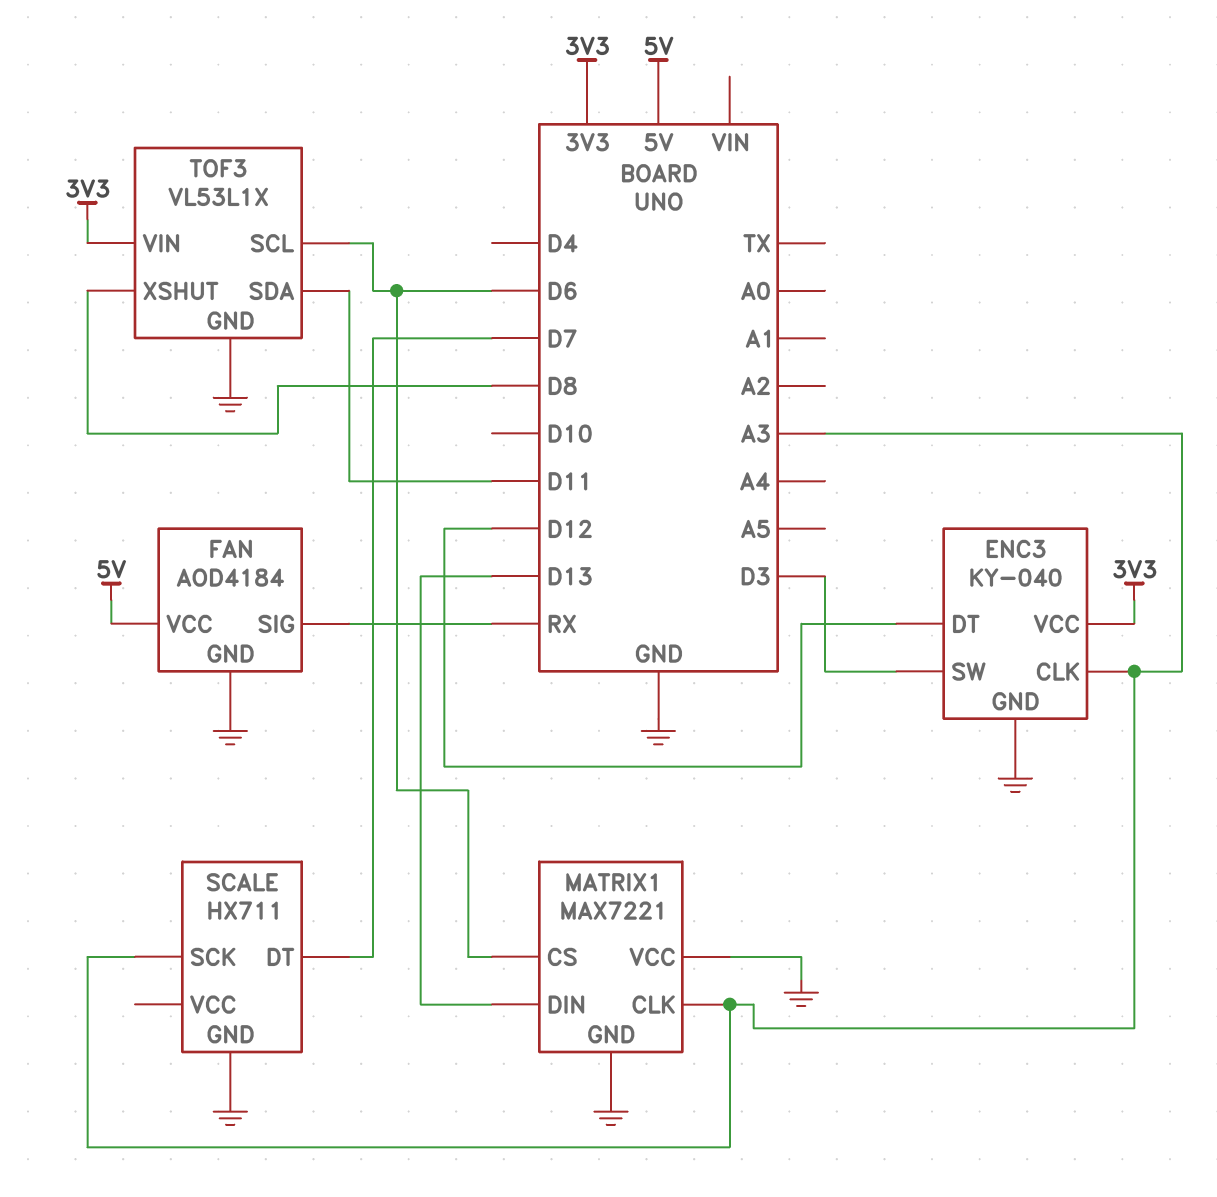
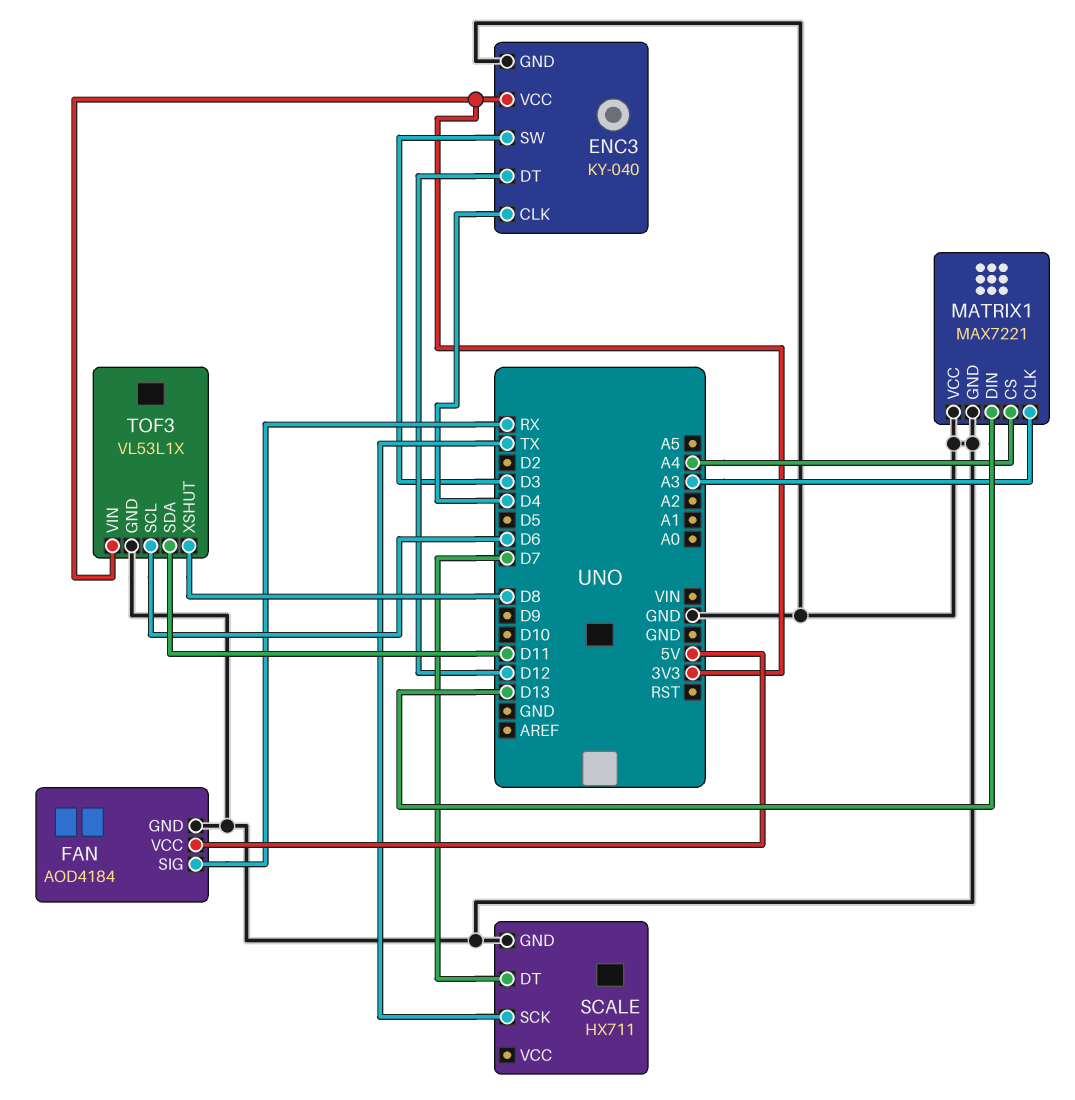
ENC3 pin CLK: A3 -> D4
MATRIX1 pin CS: D6 -> A4
SCALE pin SCK: A3 -> TX

